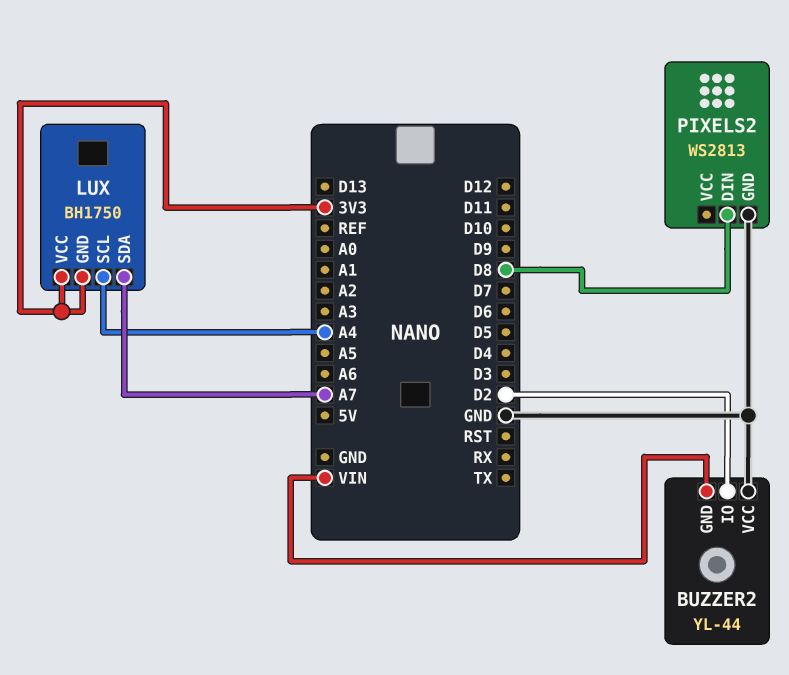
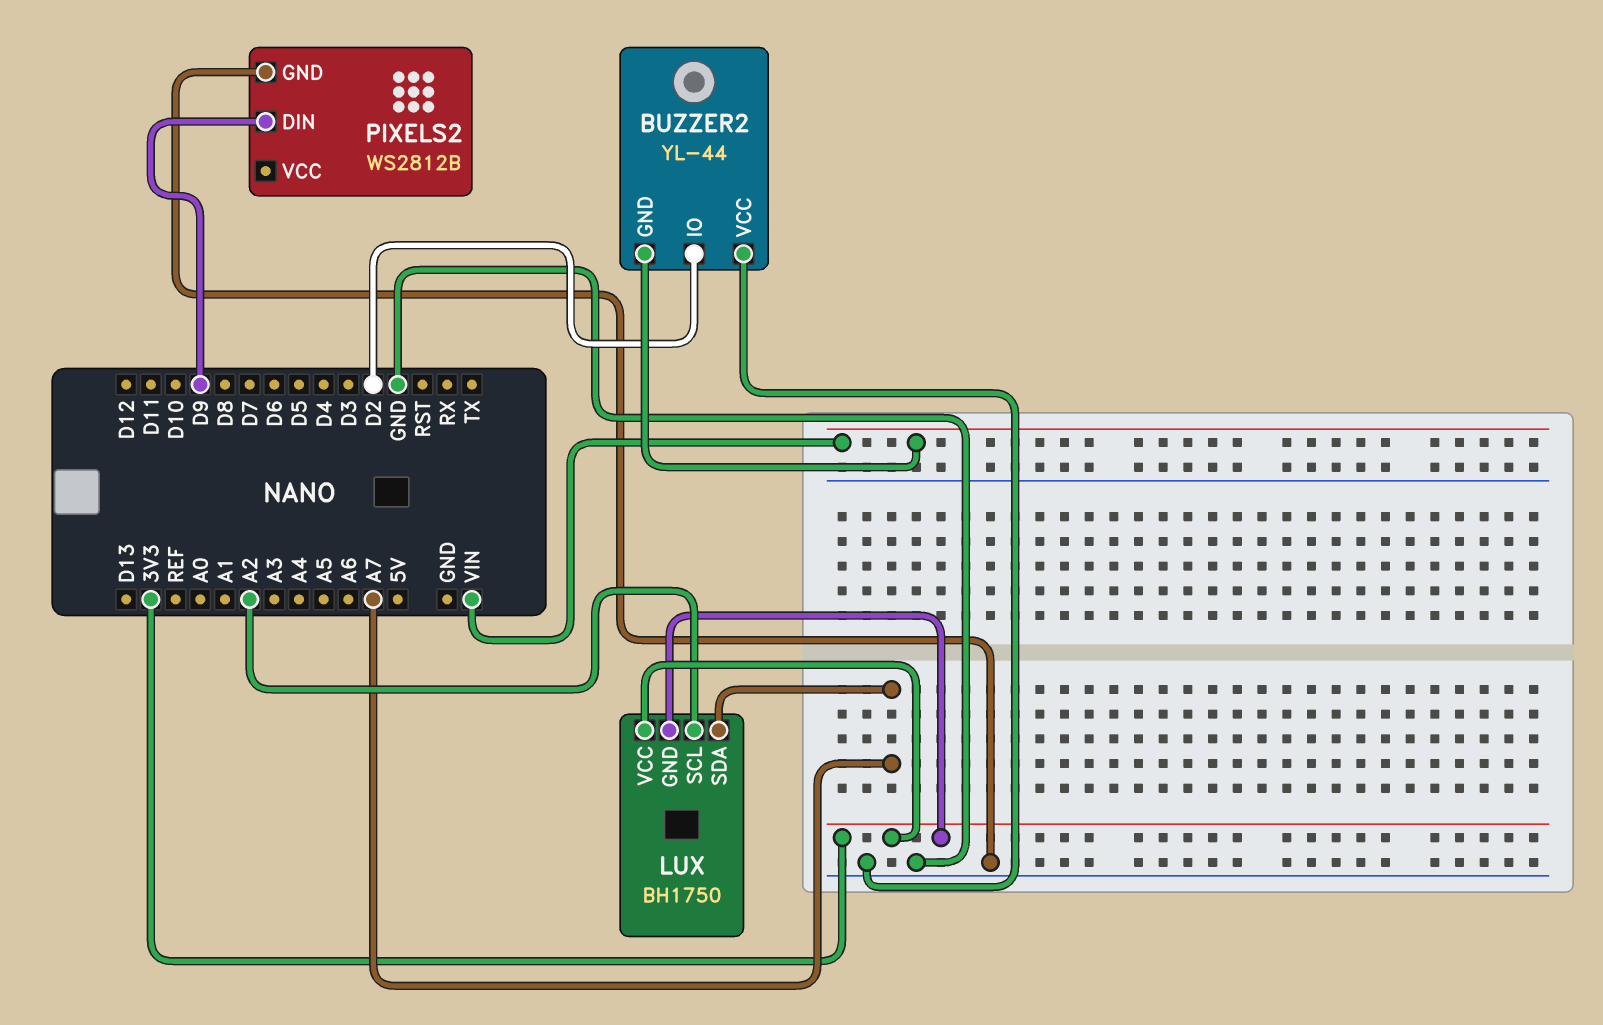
LUX pin SCL: A4 -> A2
PIXELS2: WS2813 -> WS2812B
PIXELS2 pin DIN: D8 -> D9

